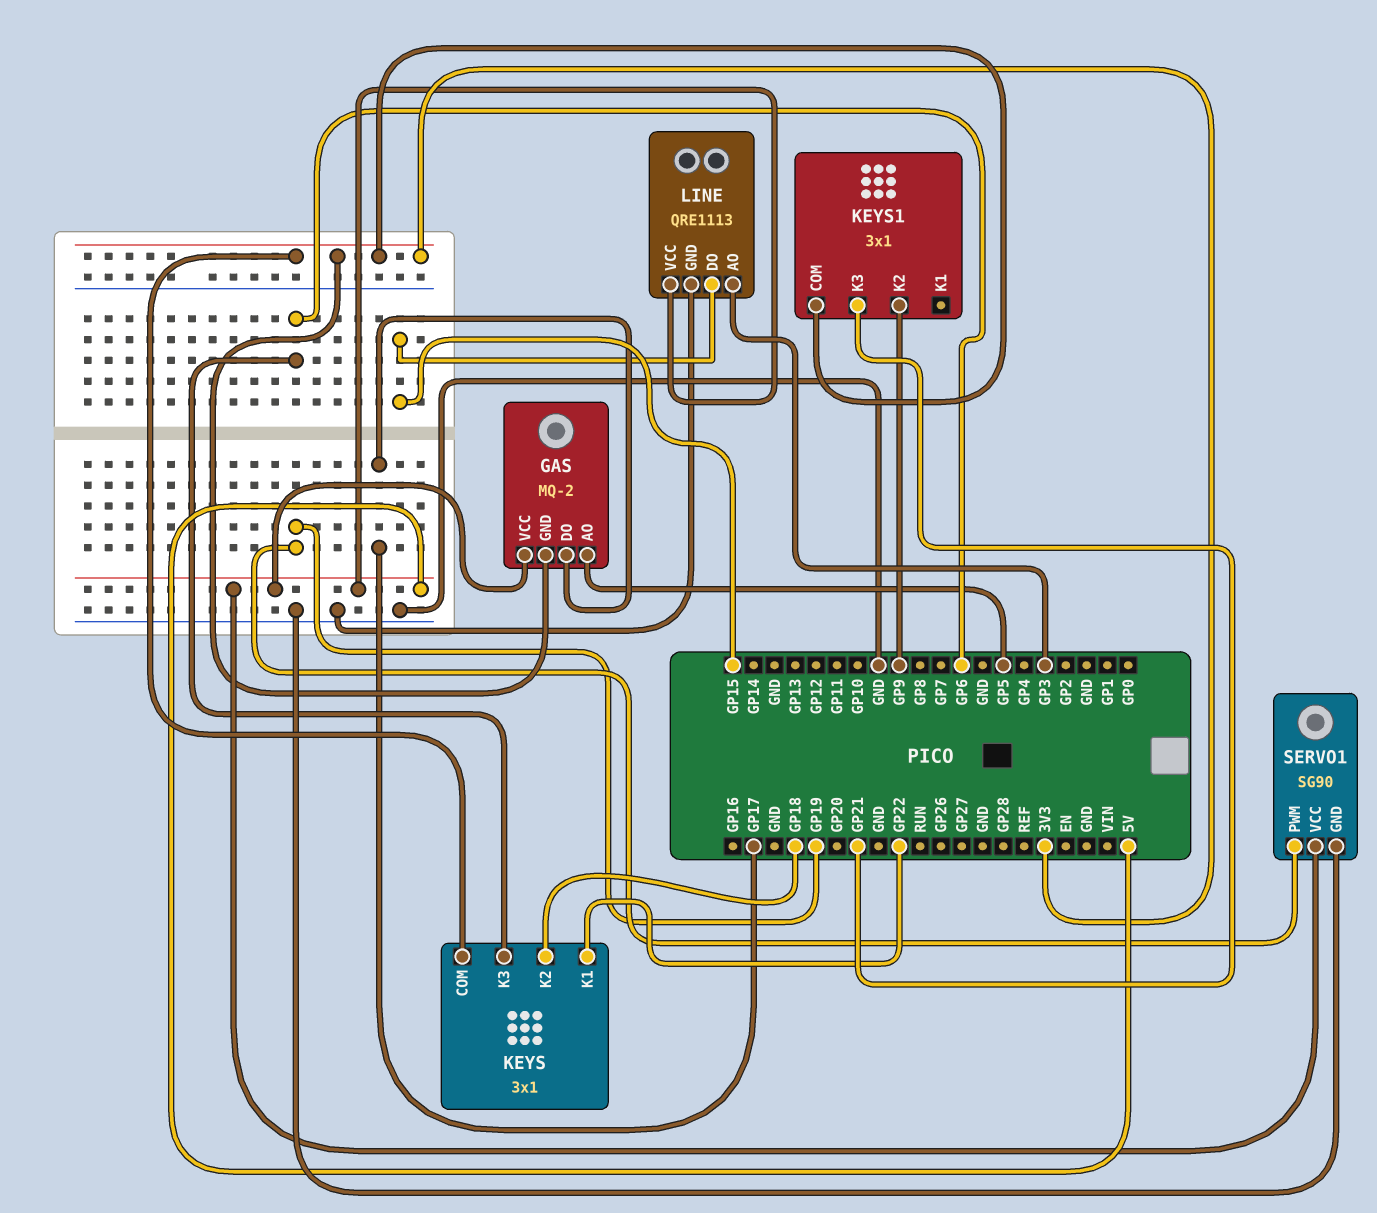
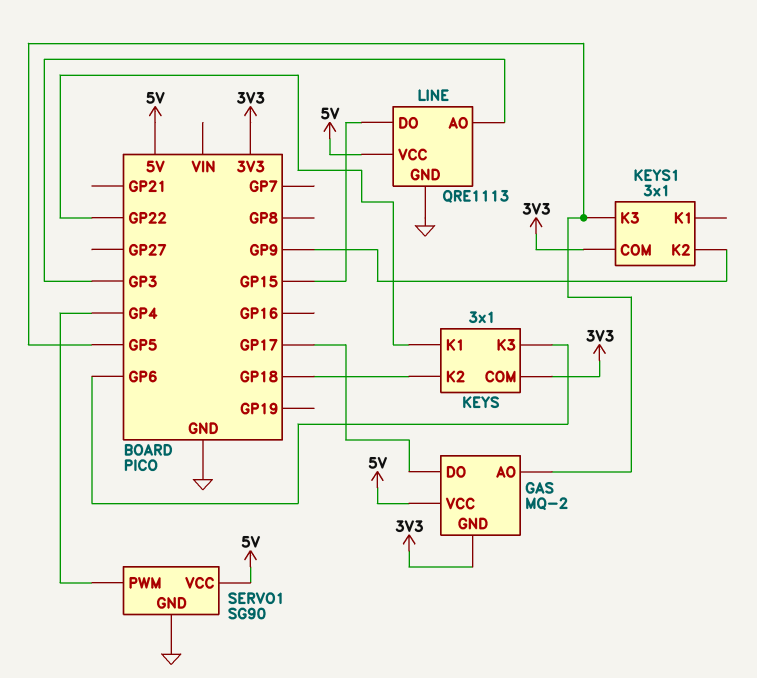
KEYS1 pin K3: GP21 -> GP5
SERVO1 pin PWM: GP19 -> GP4

